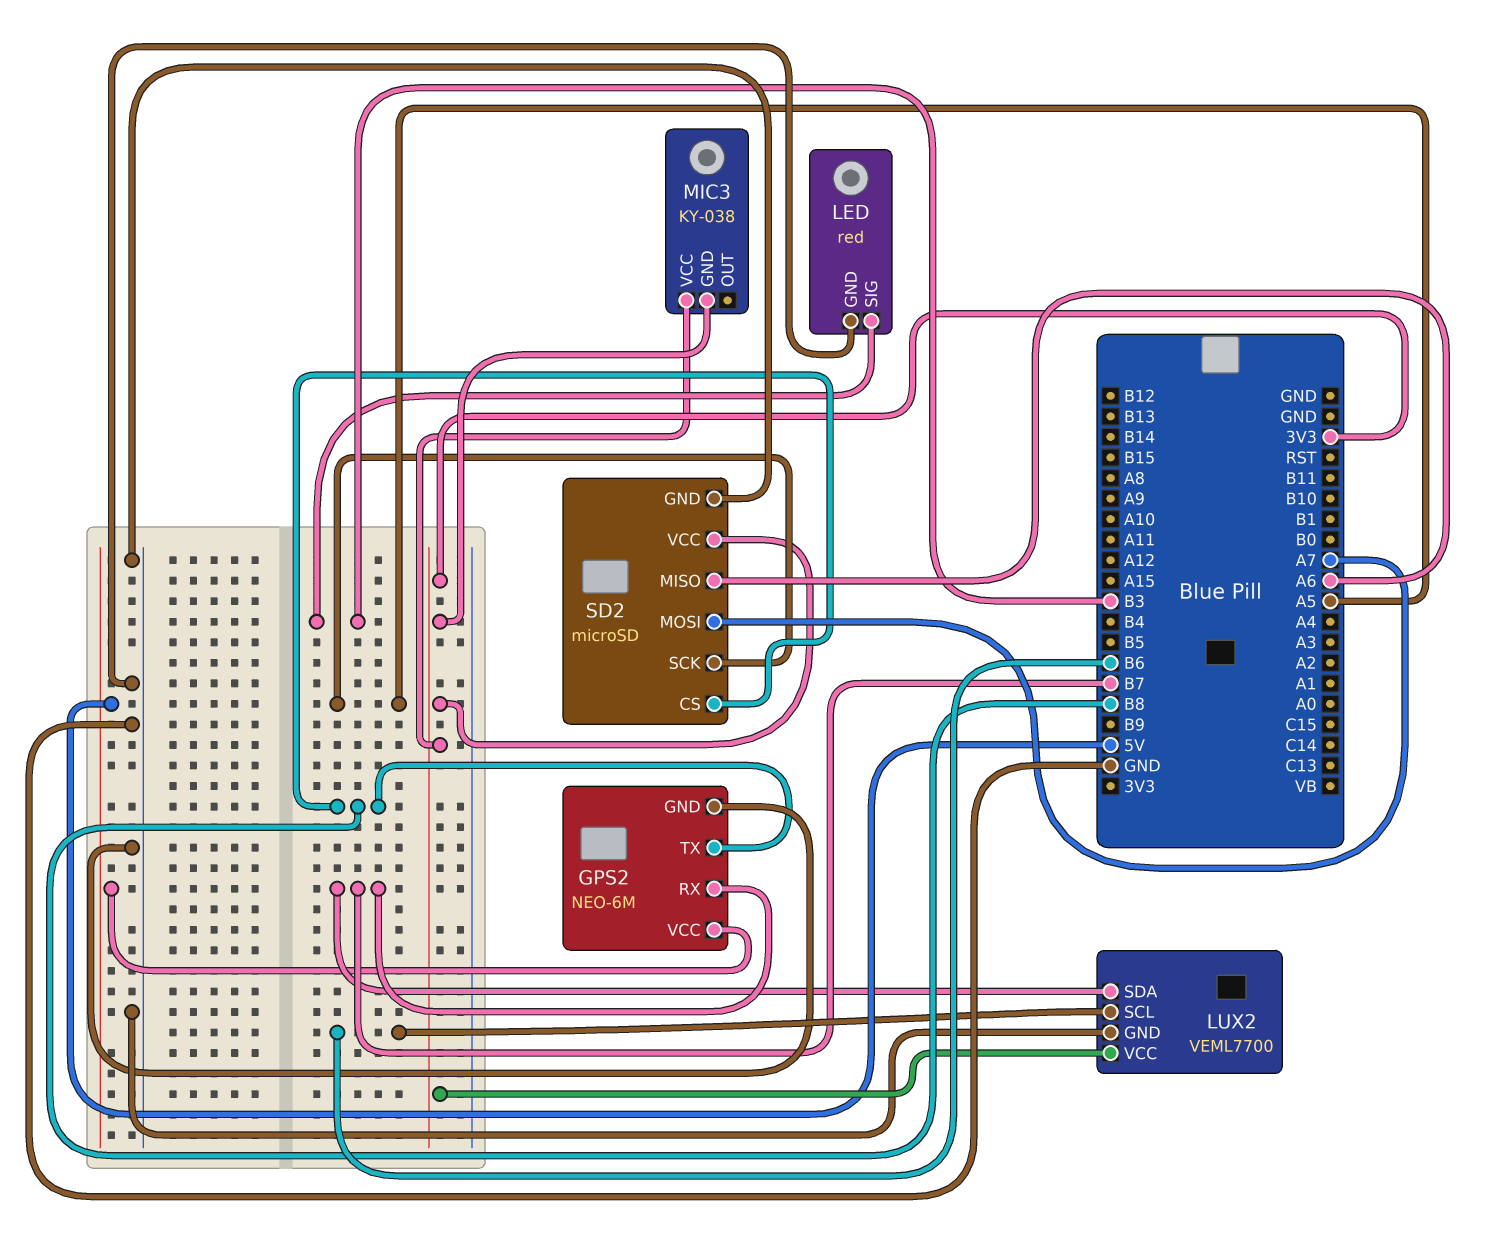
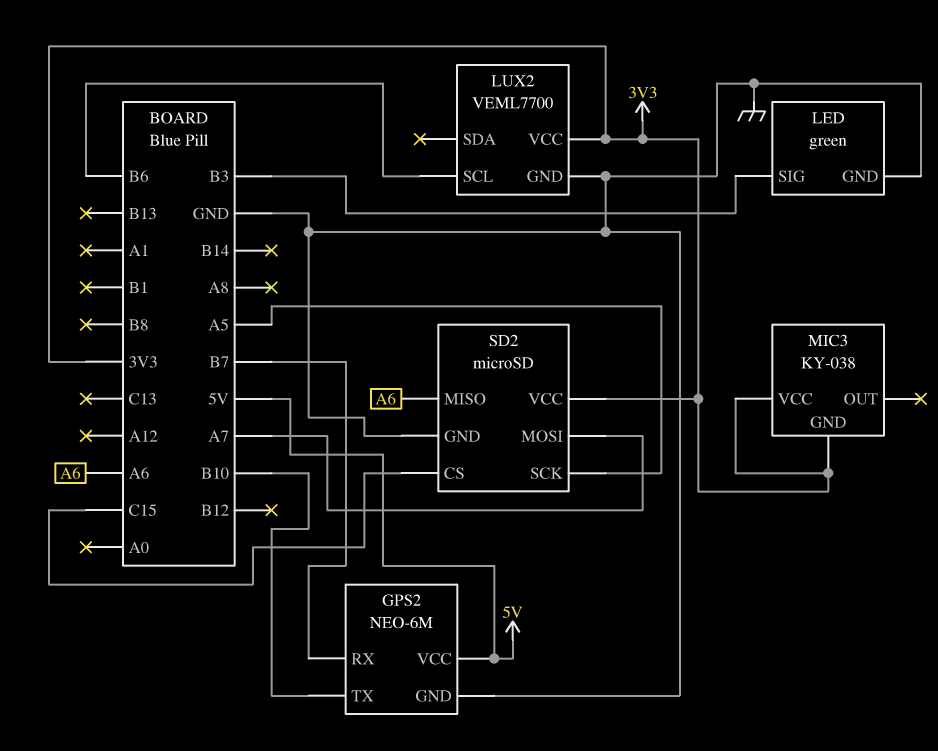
GPS2 pin TX: B8 -> B10
LED: red -> green
LUX2 pin SDA: B7 -> none
SD2 pin CS: B8 -> C15

